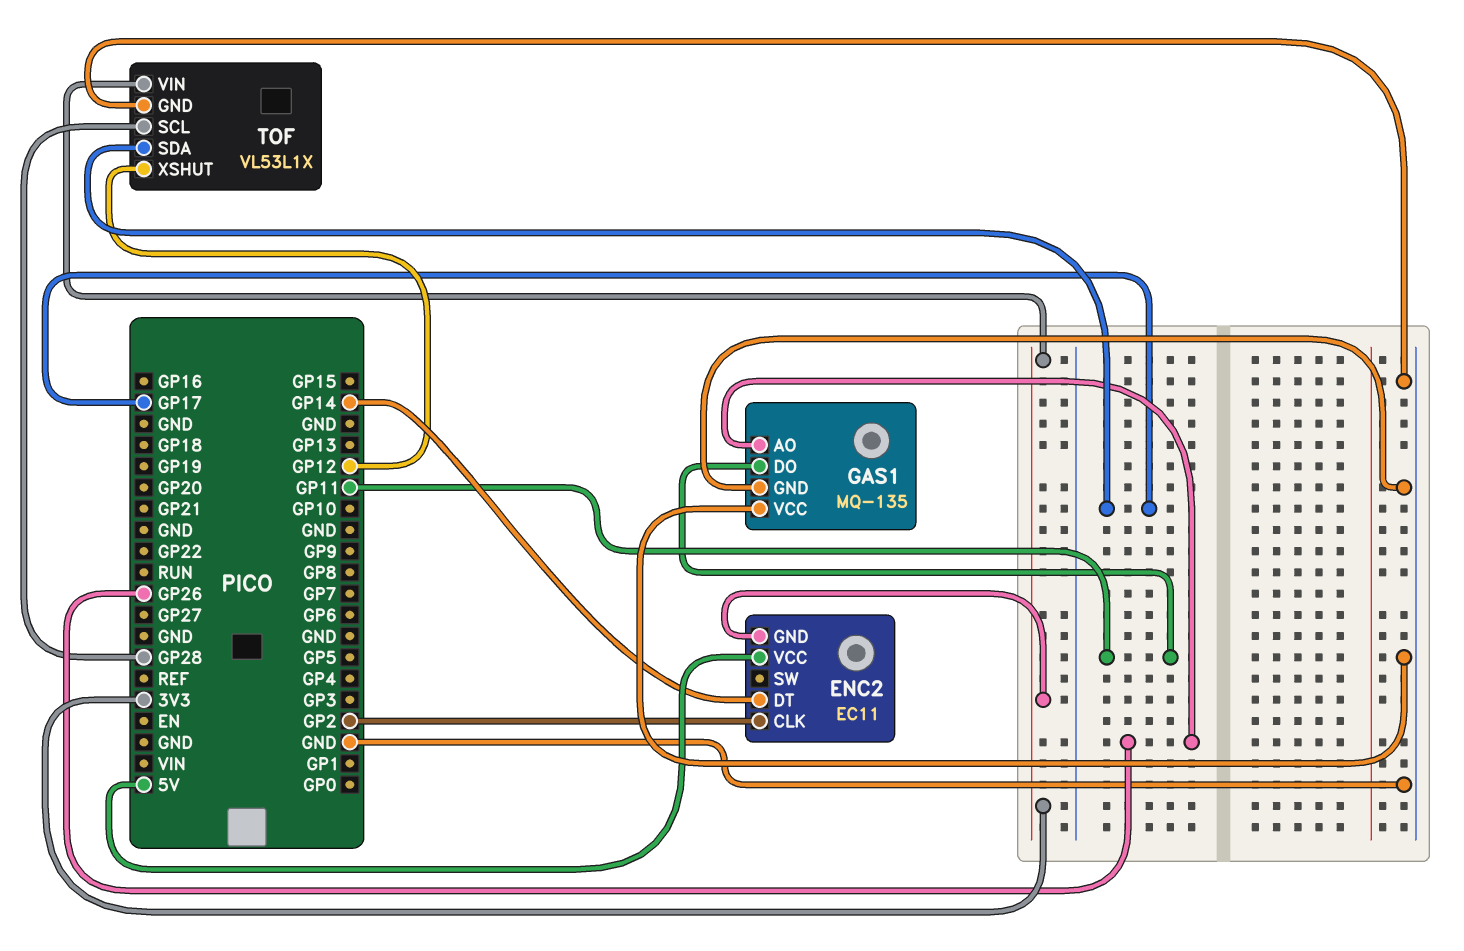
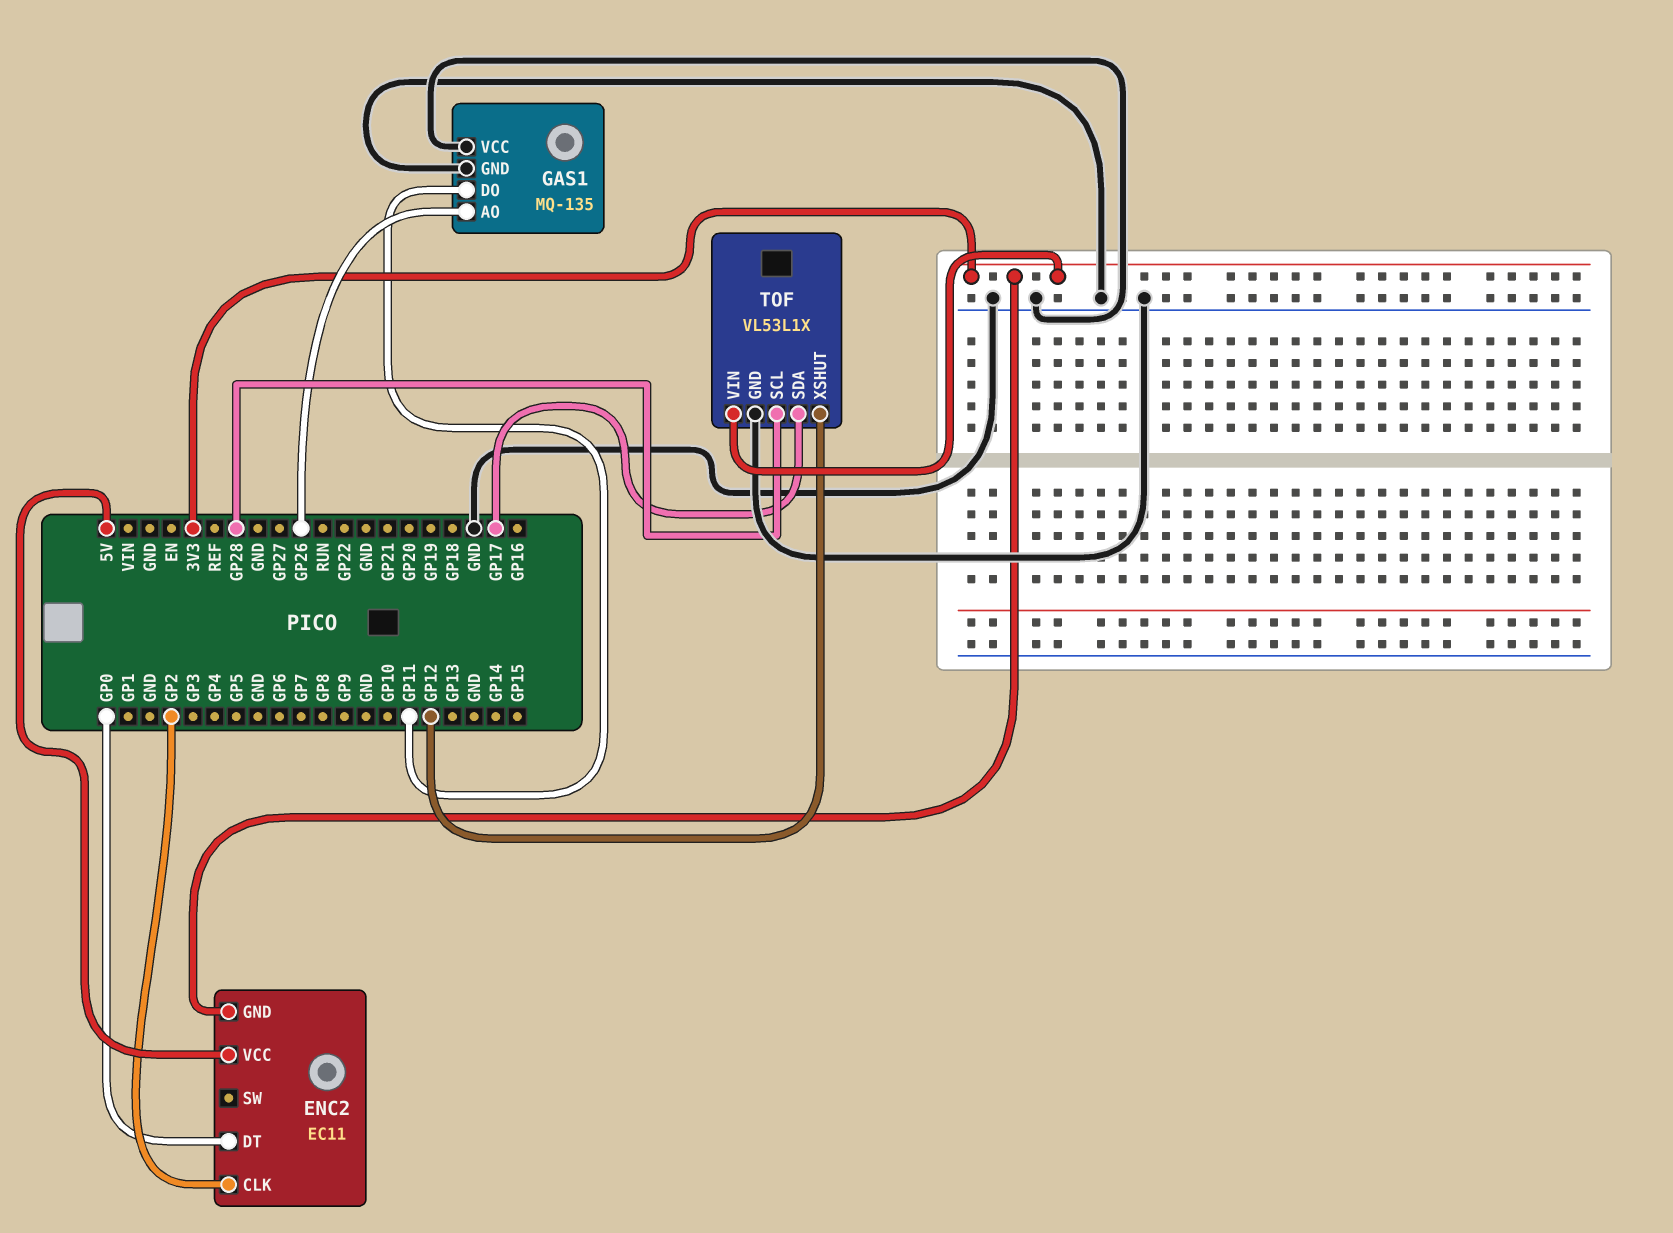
ENC2 pin DT: GP14 -> GP0

